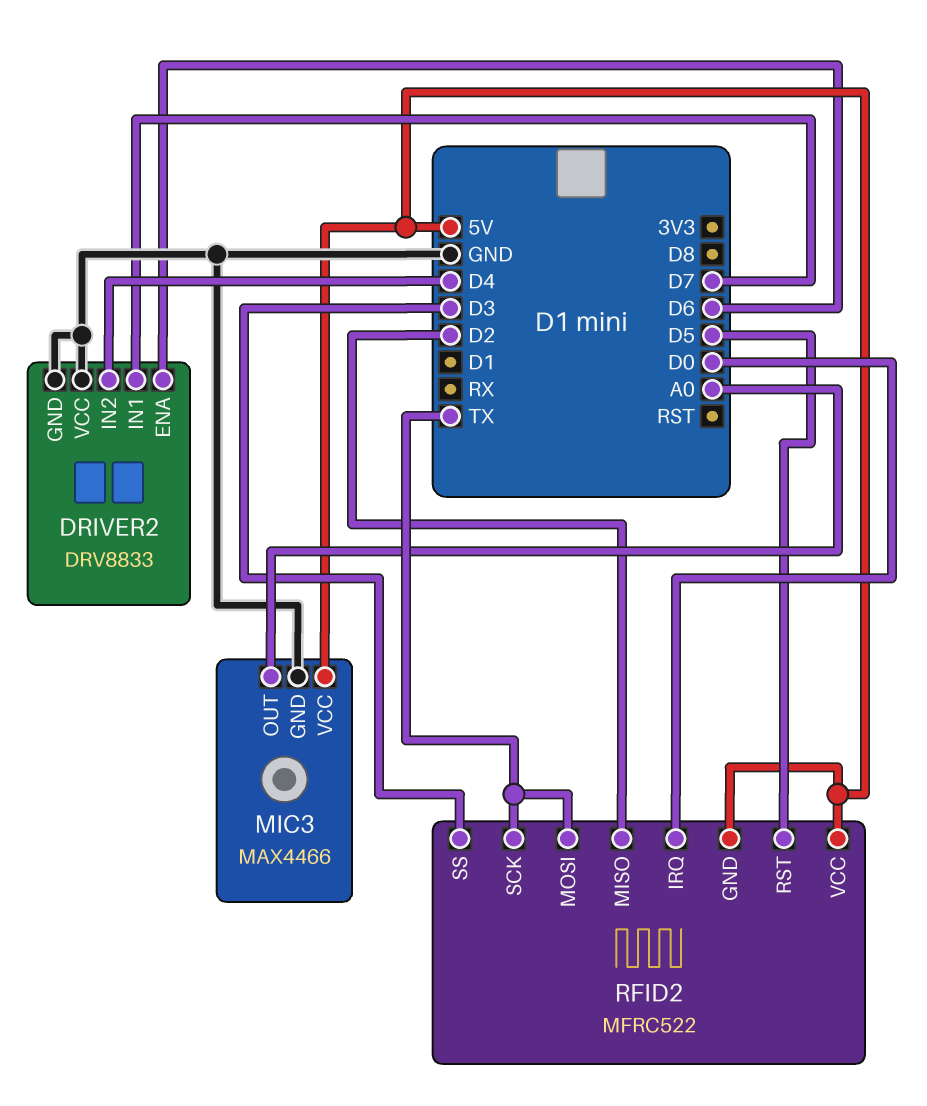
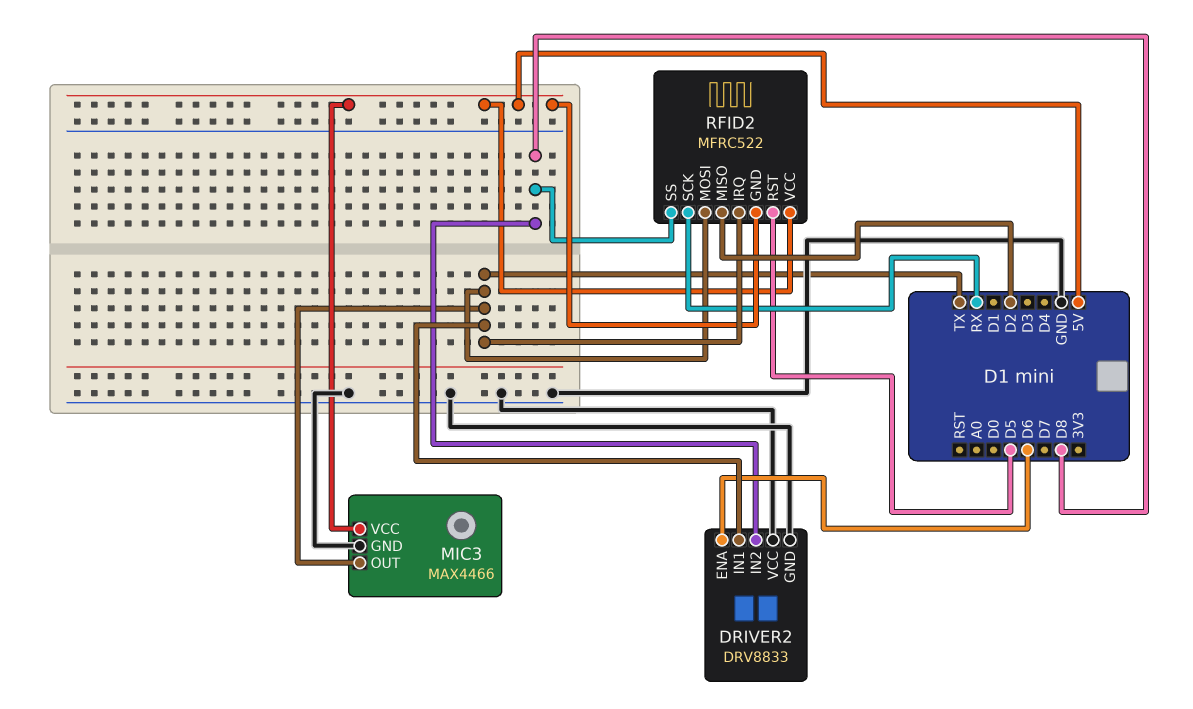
DRIVER2 pin IN1: D7 -> TX
DRIVER2 pin IN2: D4 -> D8
MIC3 pin OUT: A0 -> TX
RFID2 pin IRQ: D0 -> TX
RFID2 pin SCK: TX -> RX
RFID2 pin SS: D3 -> D8

